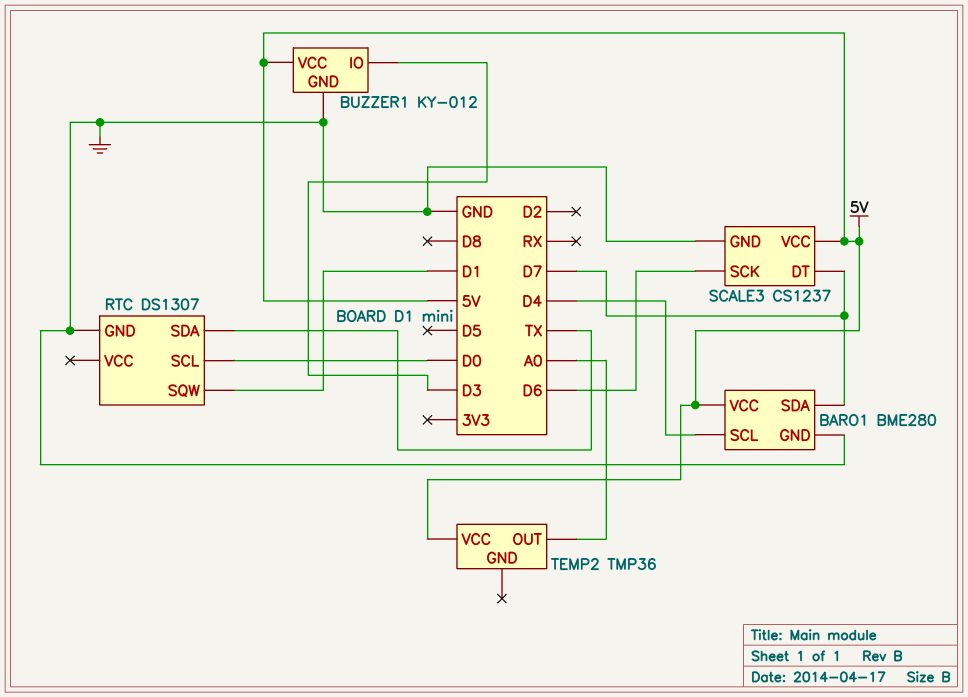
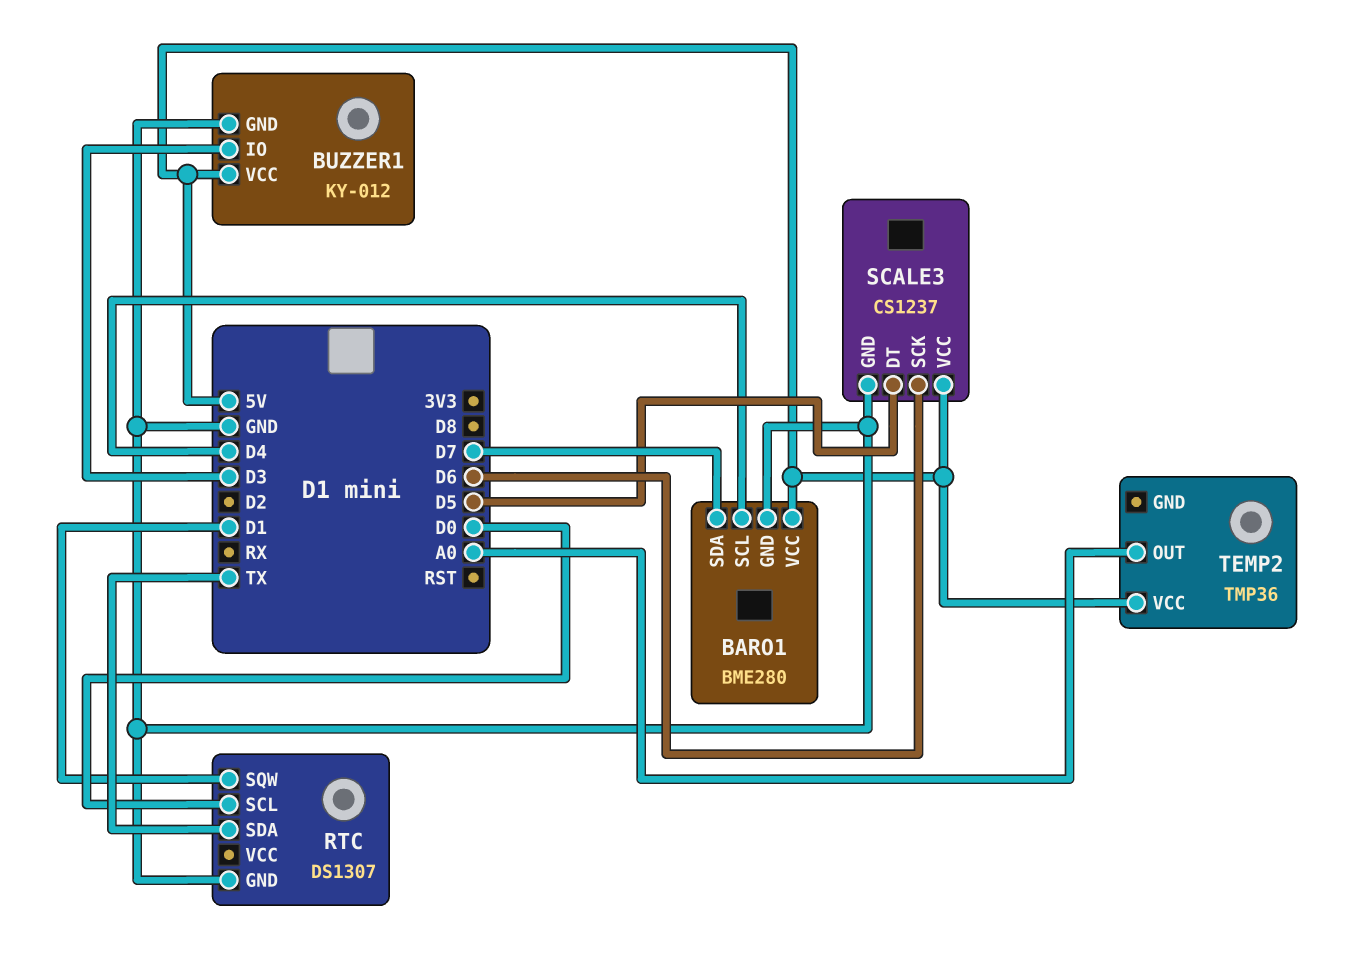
SCALE3 pin DT: D7 -> D5

